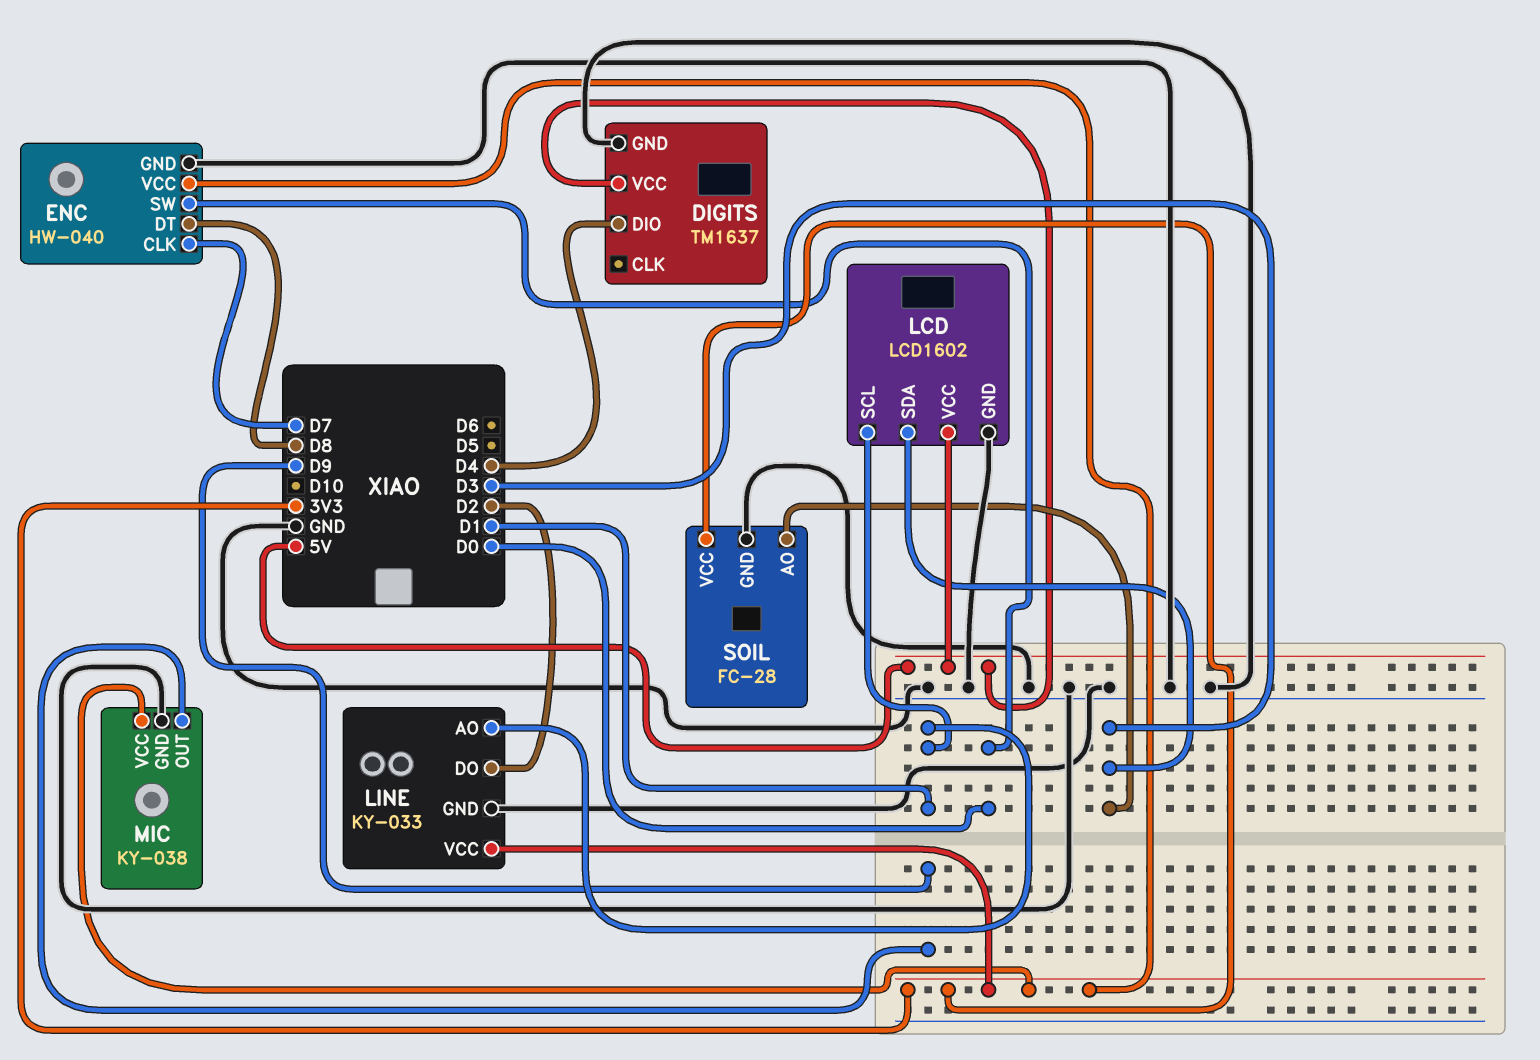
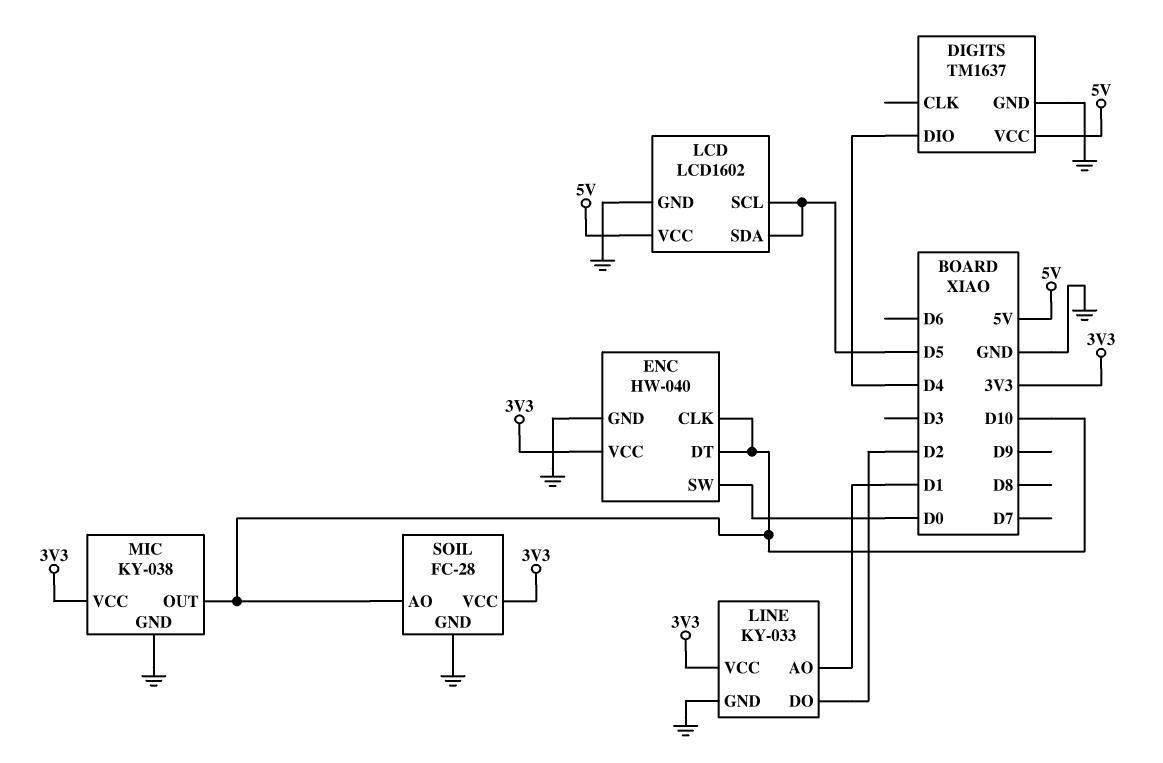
ENC pin CLK: D7 -> D10
ENC pin DT: D8 -> D10
LCD pin SCL: D1 -> D5
LCD pin SDA: D3 -> D5
MIC pin OUT: D9 -> D10
SOIL pin AO: D3 -> D10

